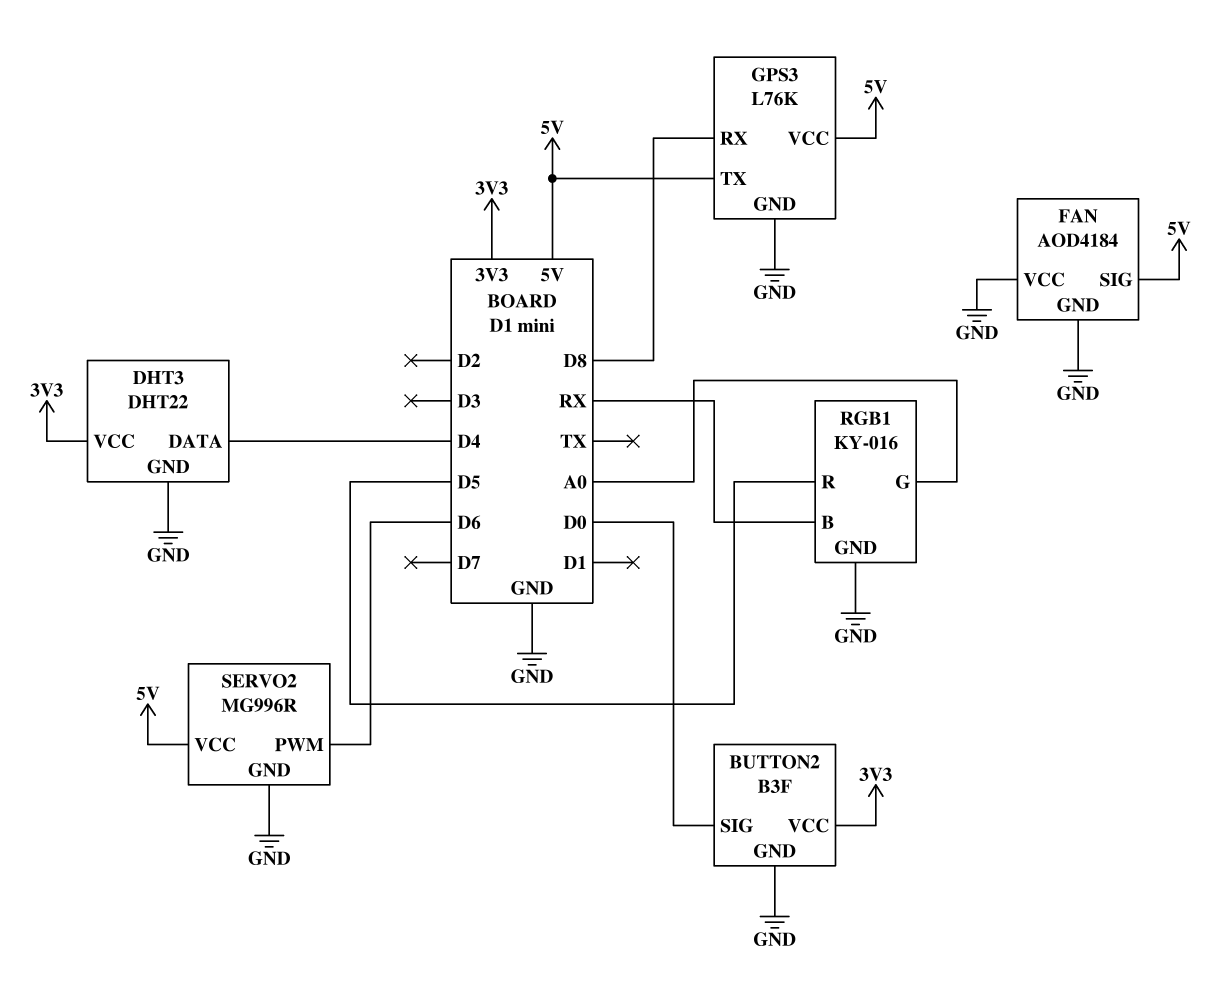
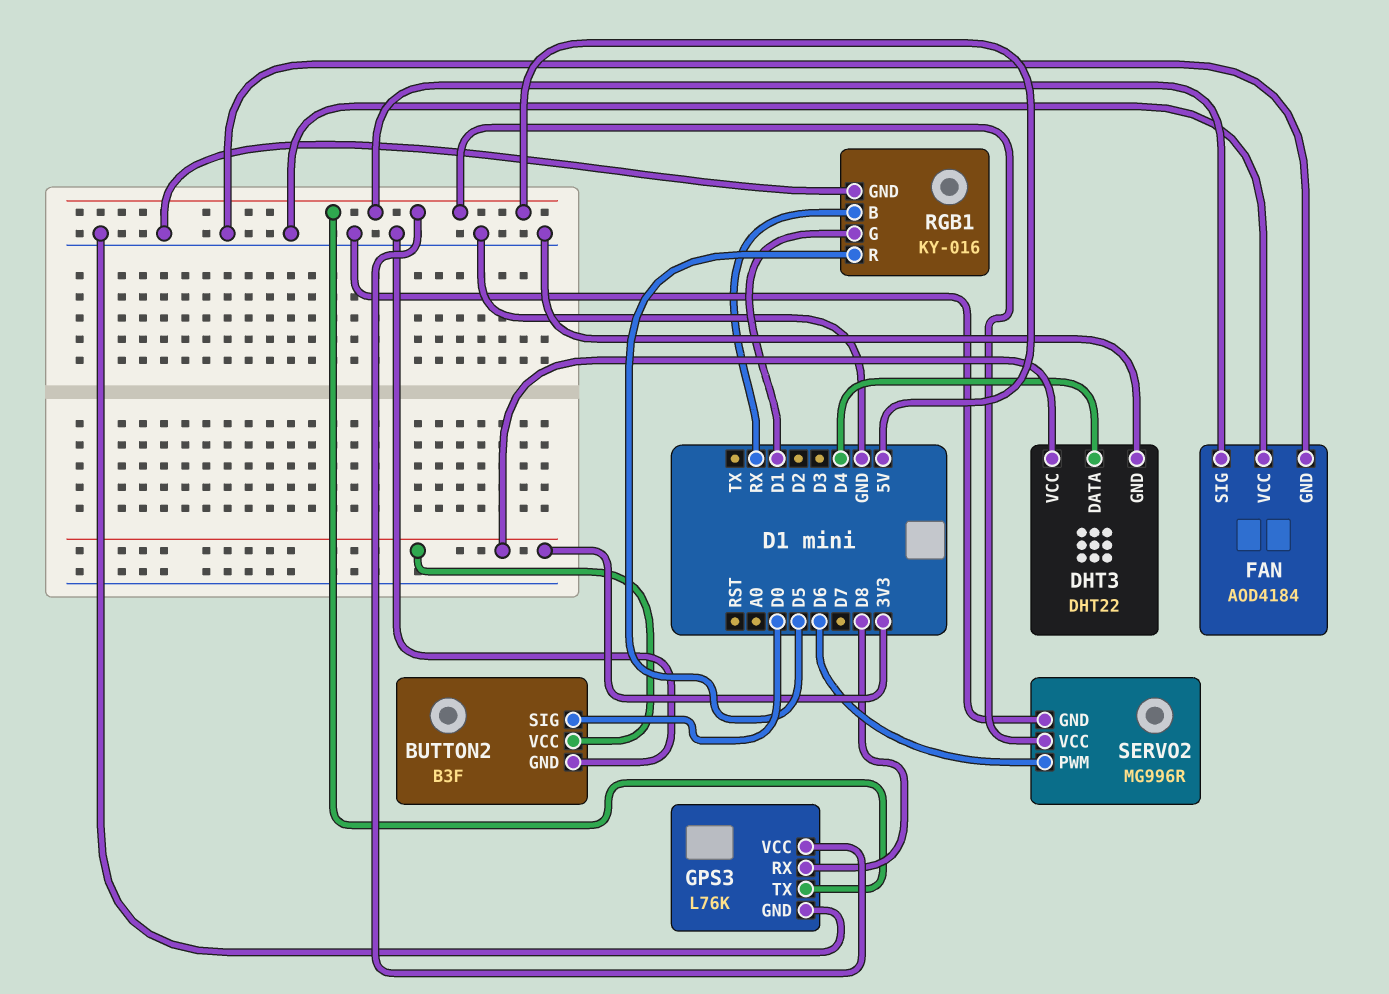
RGB1 pin G: A0 -> D1

